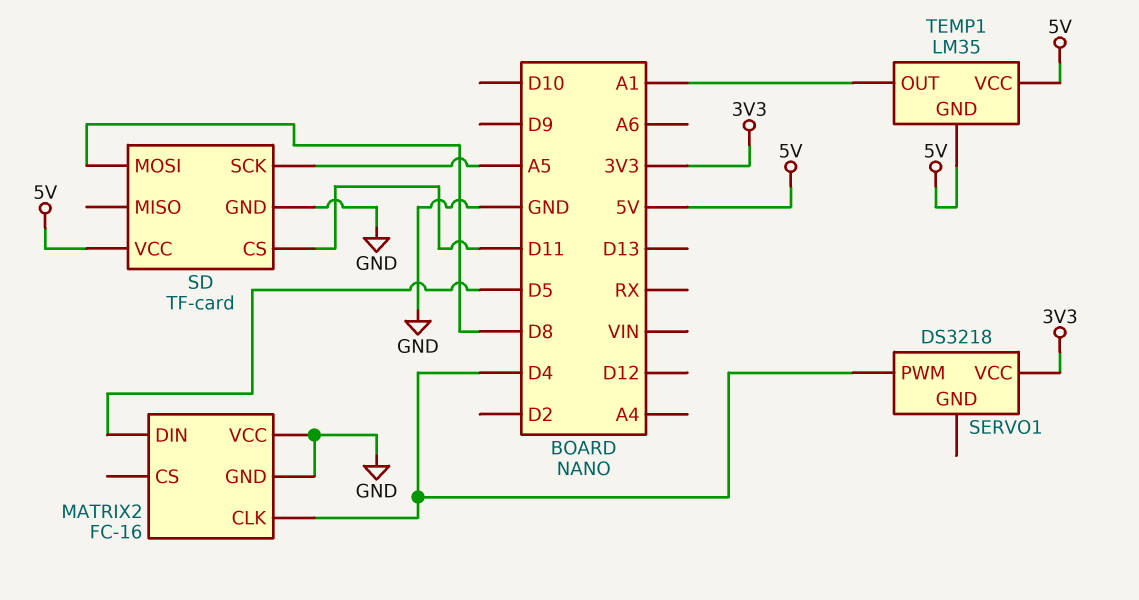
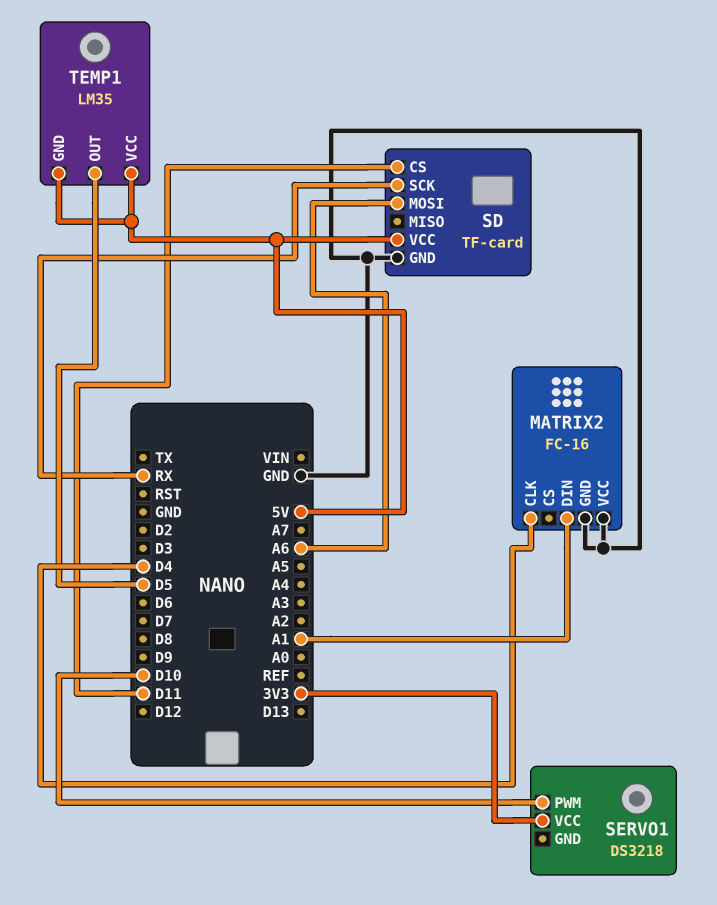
MATRIX2 pin DIN: D5 -> A1
SD pin MOSI: D8 -> A6
SD pin SCK: A5 -> RX
SERVO1 pin PWM: D4 -> D10
TEMP1 pin OUT: A1 -> D5

